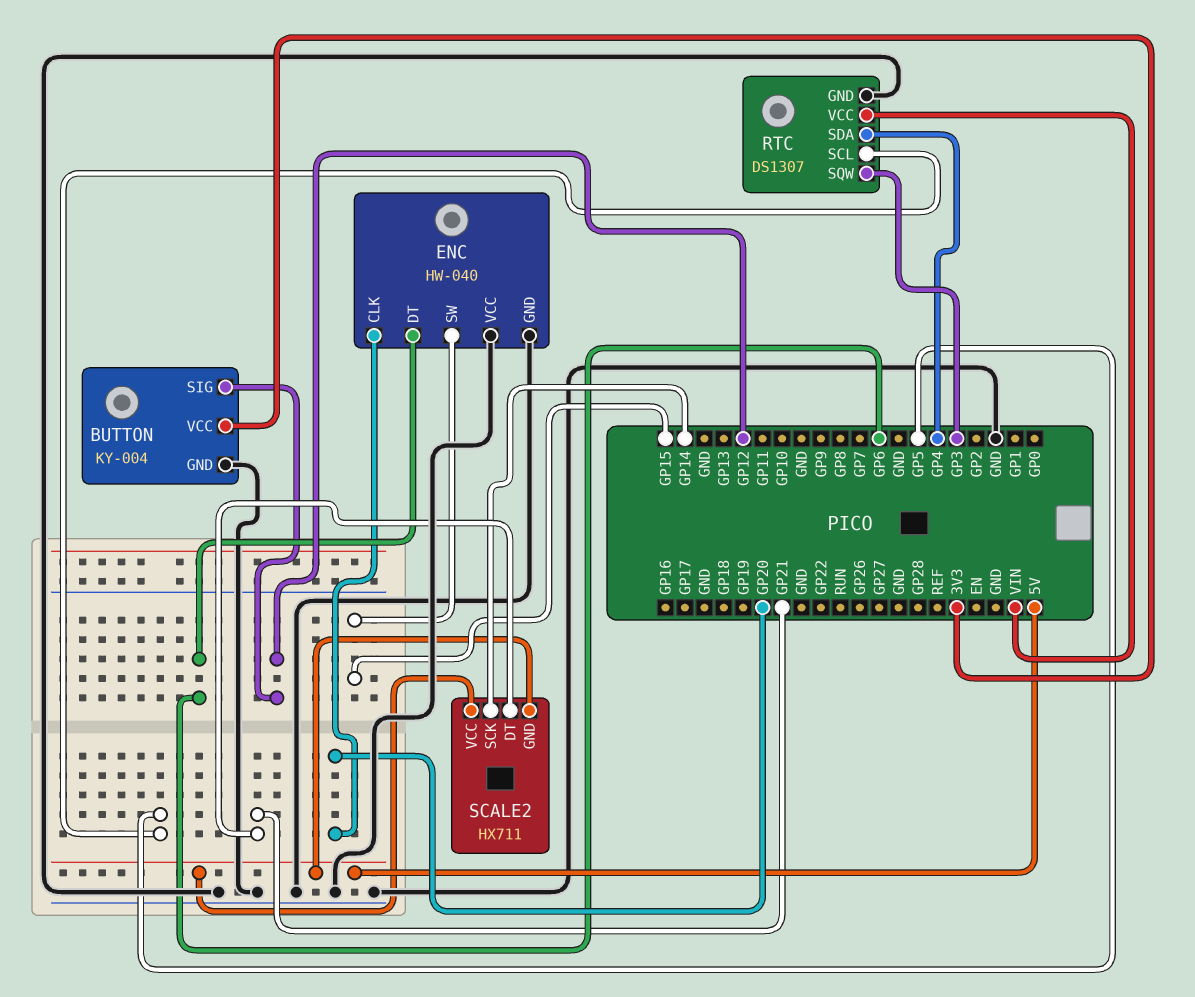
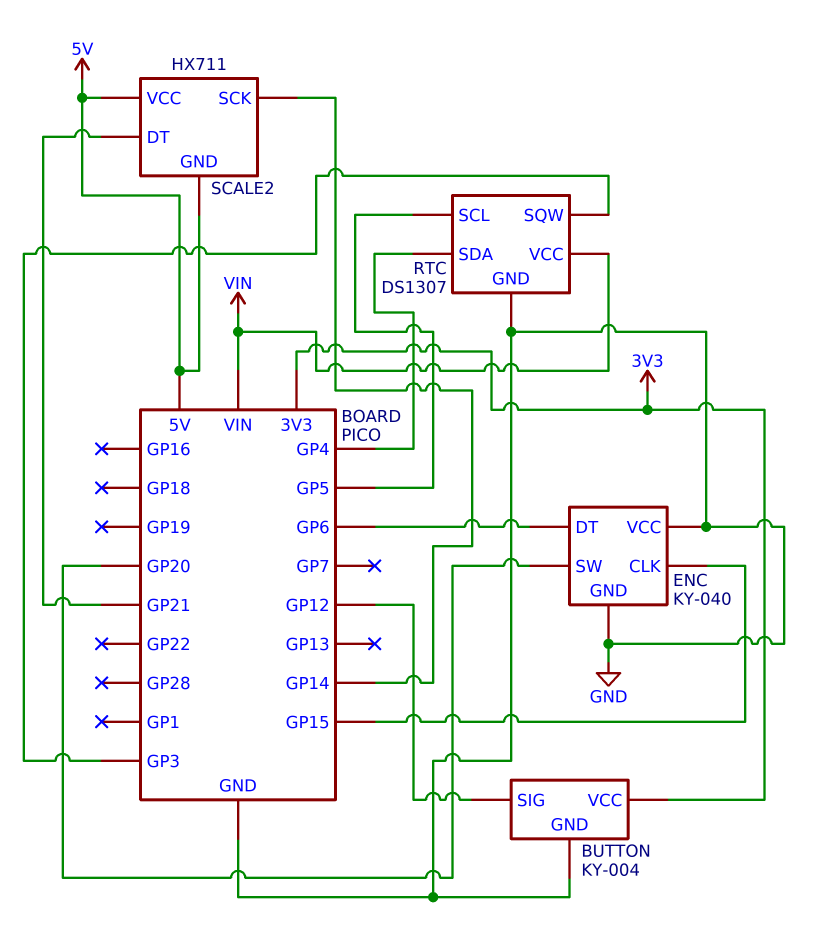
ENC: HW-040 -> KY-040
ENC pin CLK: GP20 -> GP15
ENC pin SW: GP15 -> GP20

